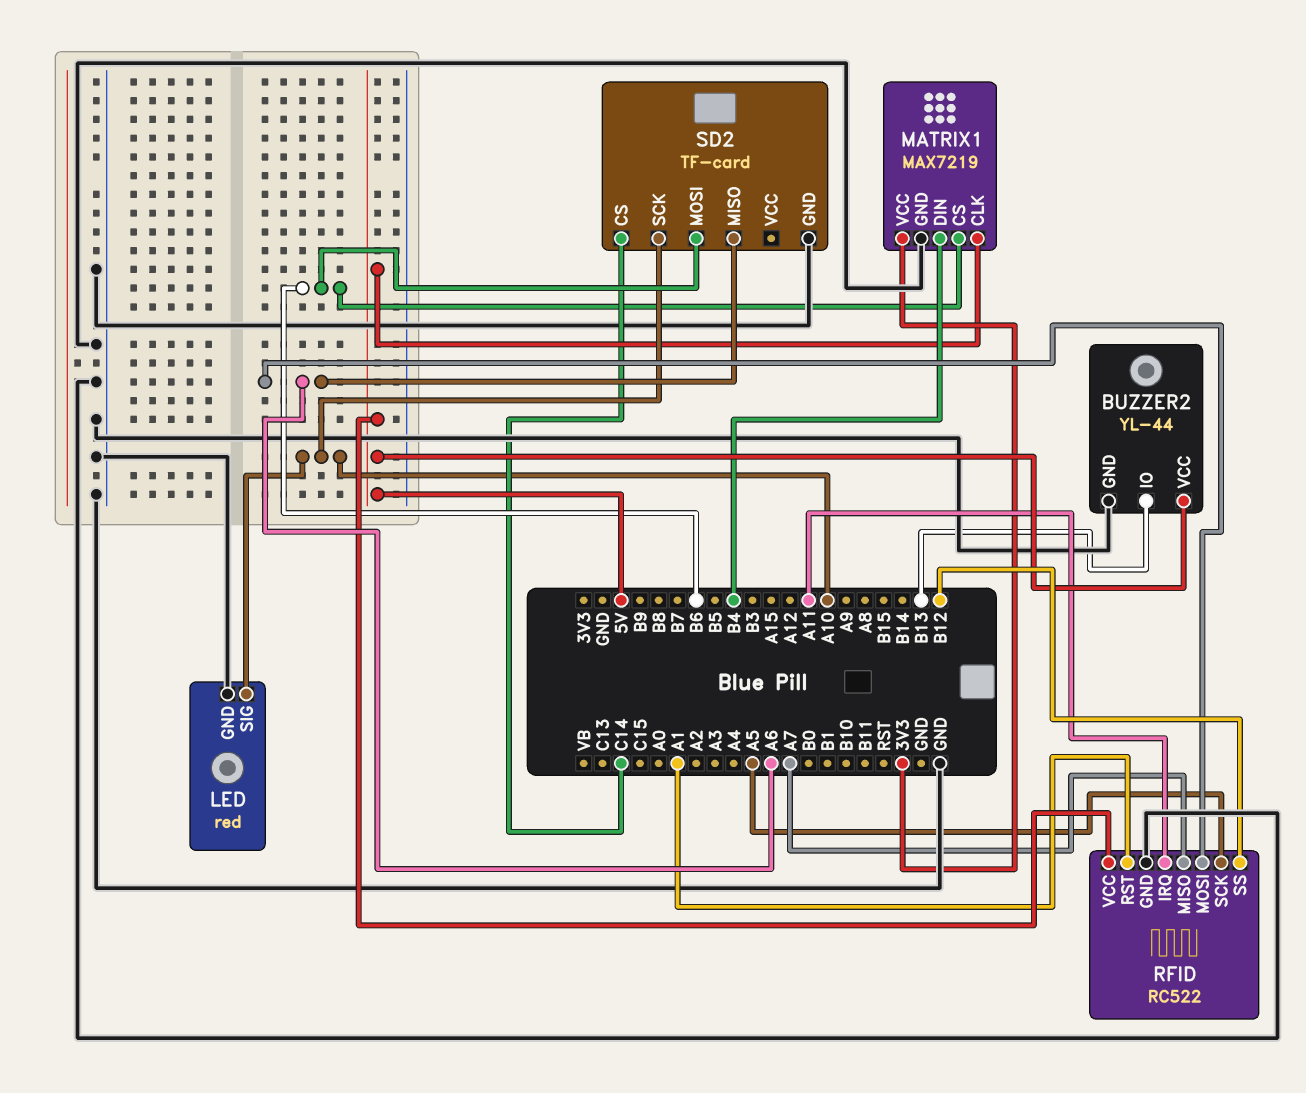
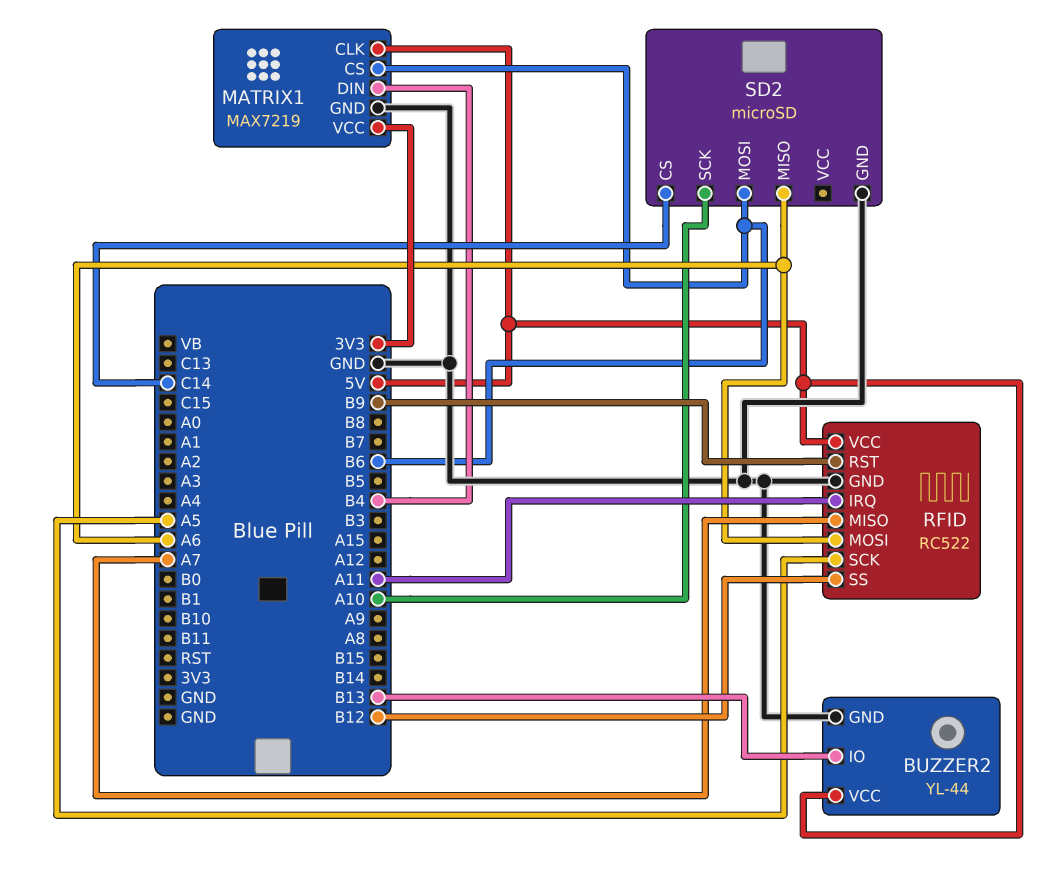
LED: red -> none
LED pin GND: GND -> none
LED pin SIG: A10 -> none
RFID pin RST: A1 -> B9
SD2: TF-card -> microSD

